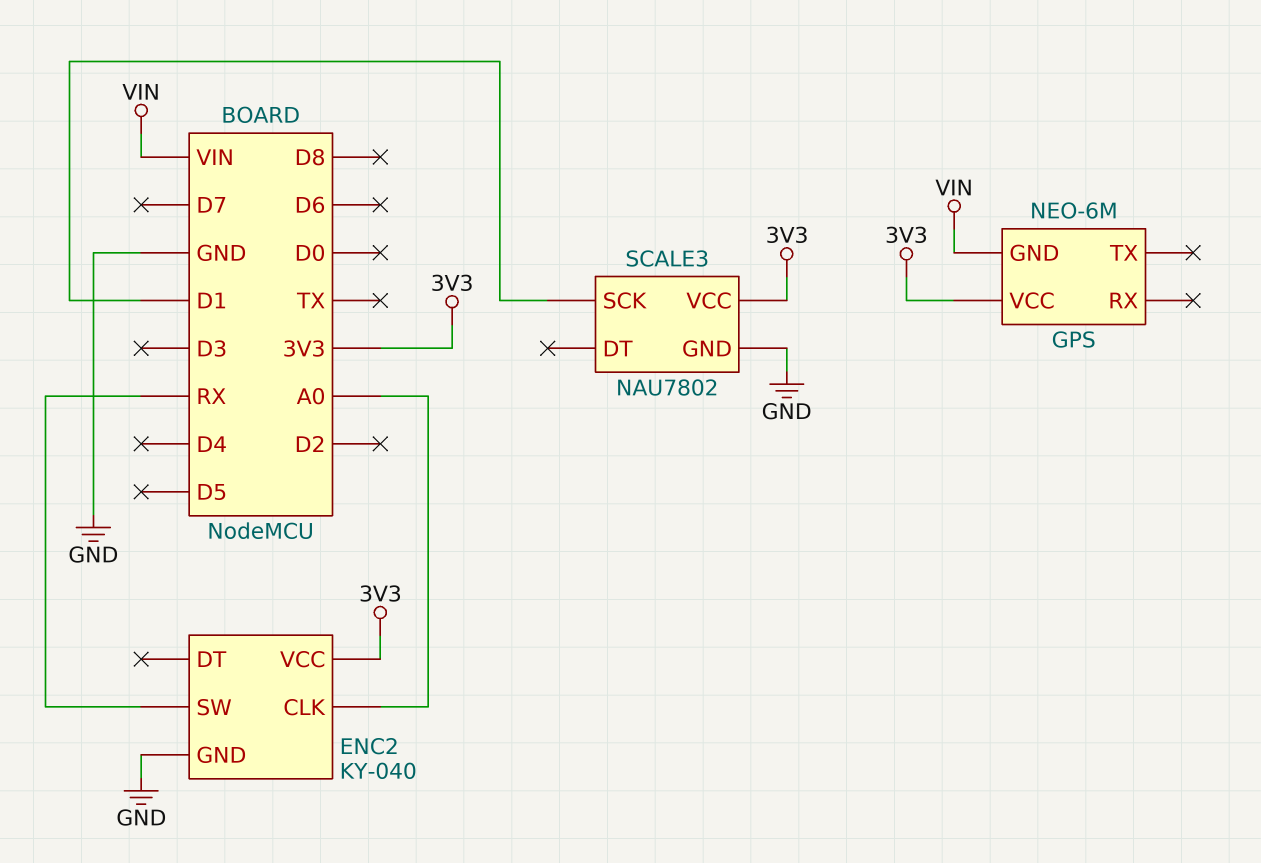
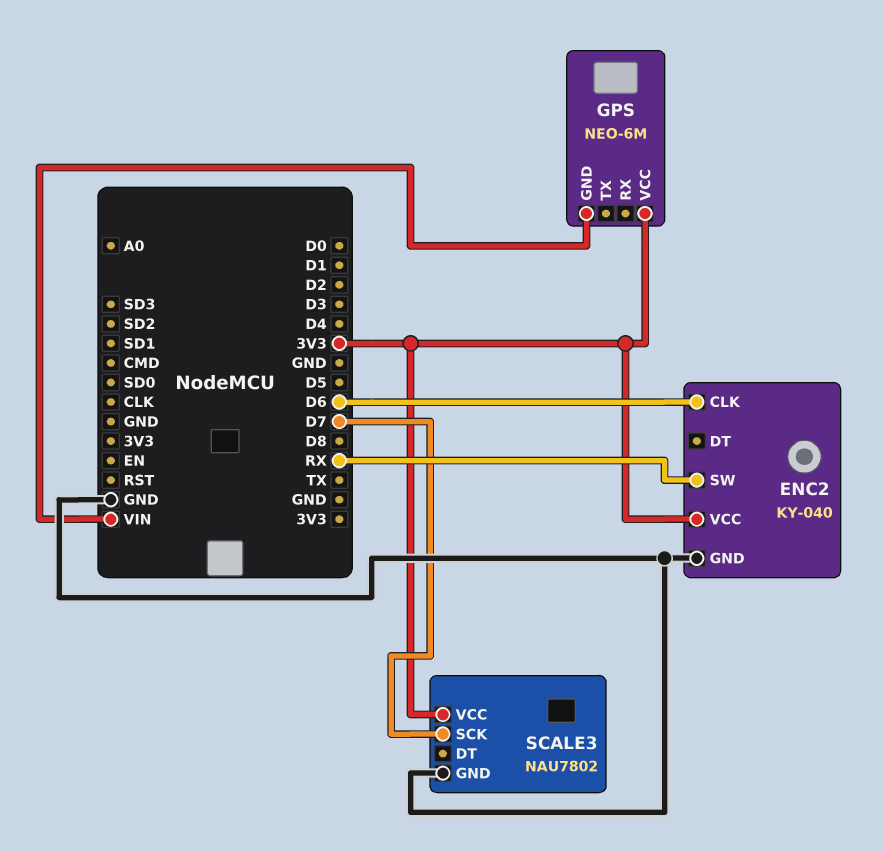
ENC2 pin CLK: A0 -> D6
SCALE3 pin SCK: D1 -> D7

